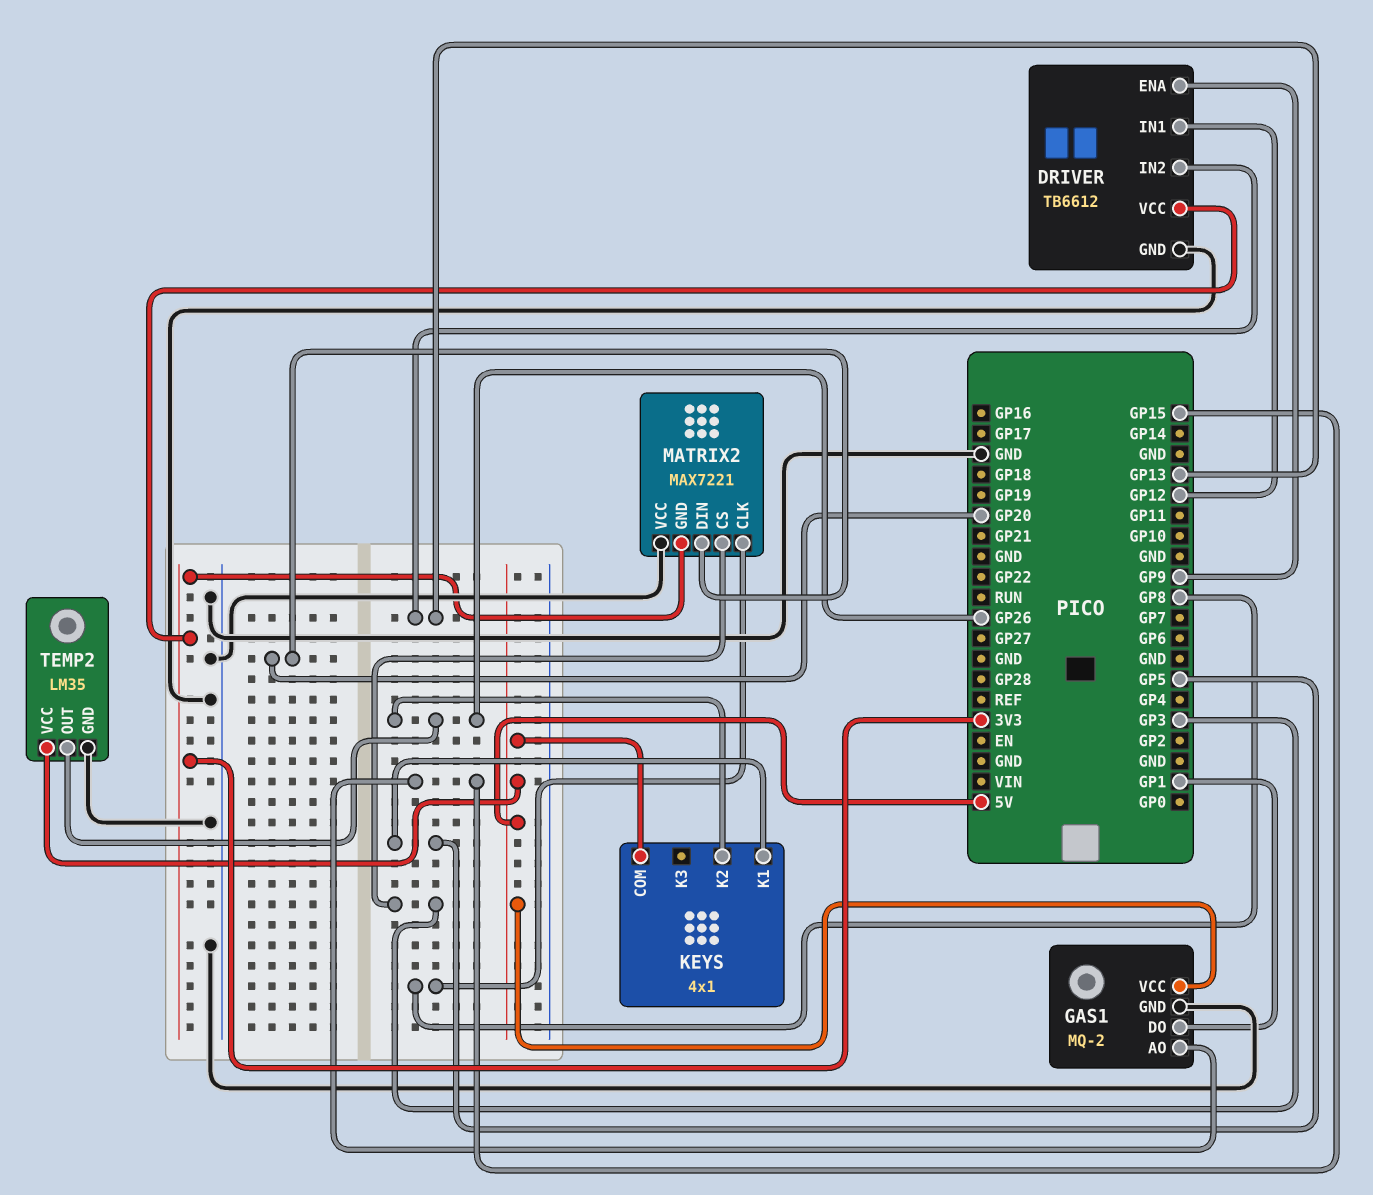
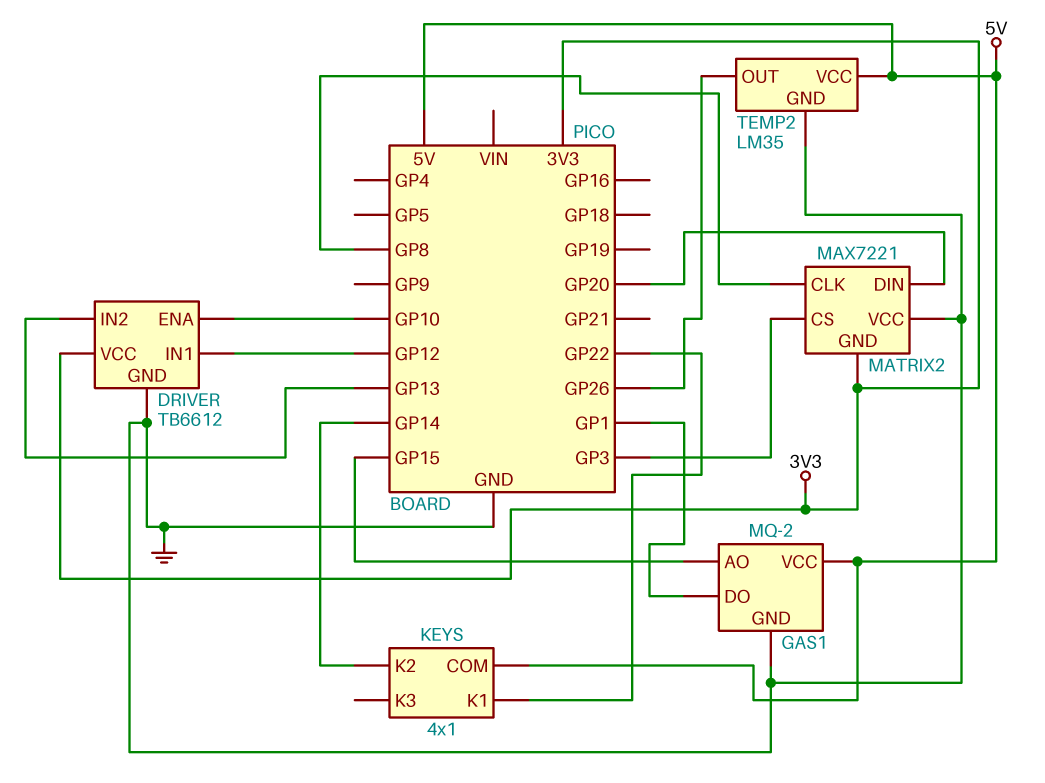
DRIVER pin ENA: GP9 -> GP10
KEYS pin K1: GP5 -> GP22
KEYS pin K2: GP26 -> GP14

